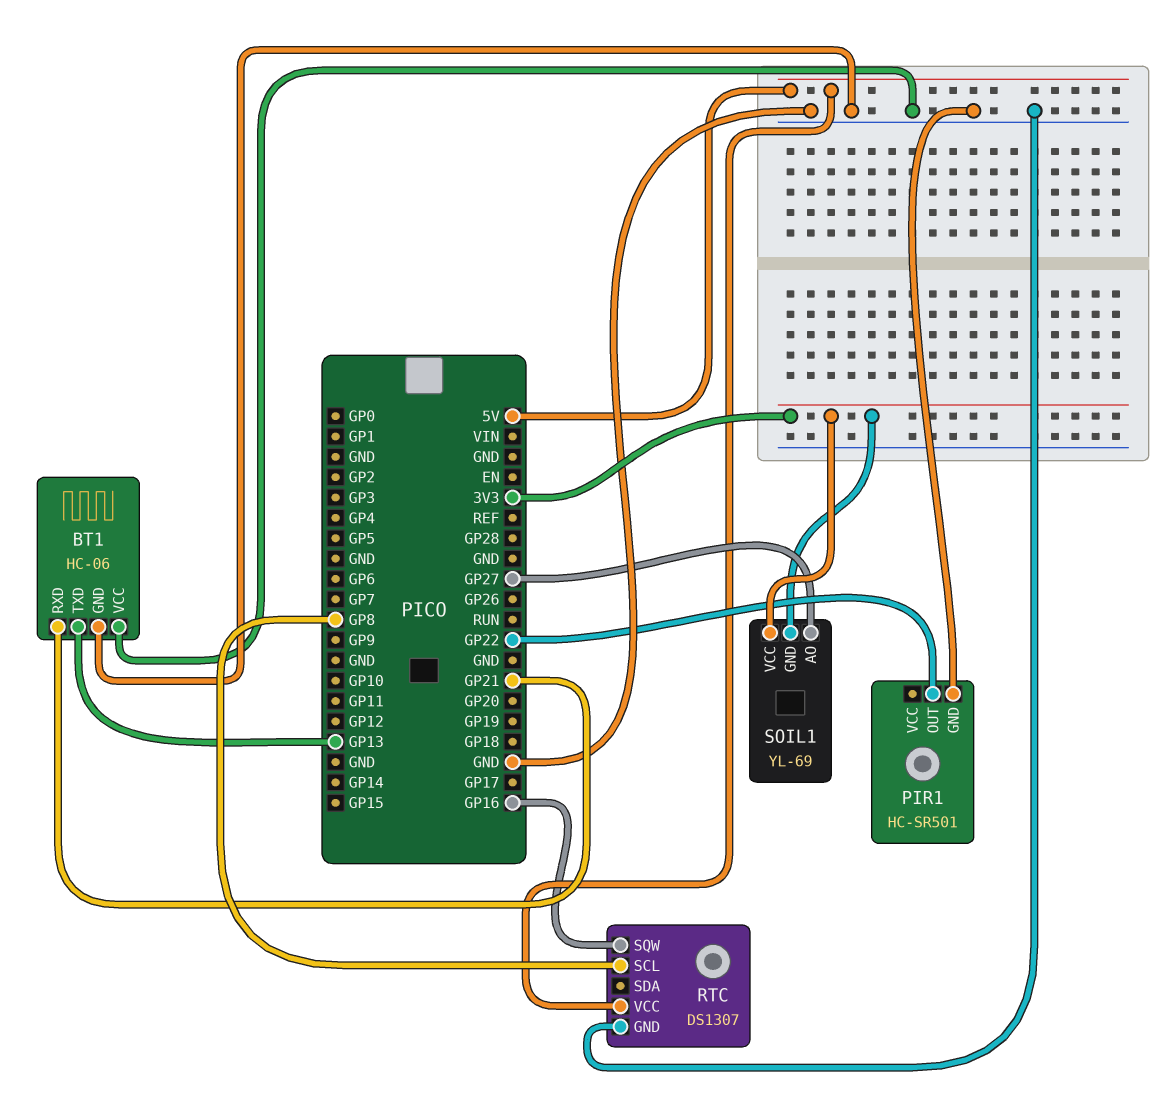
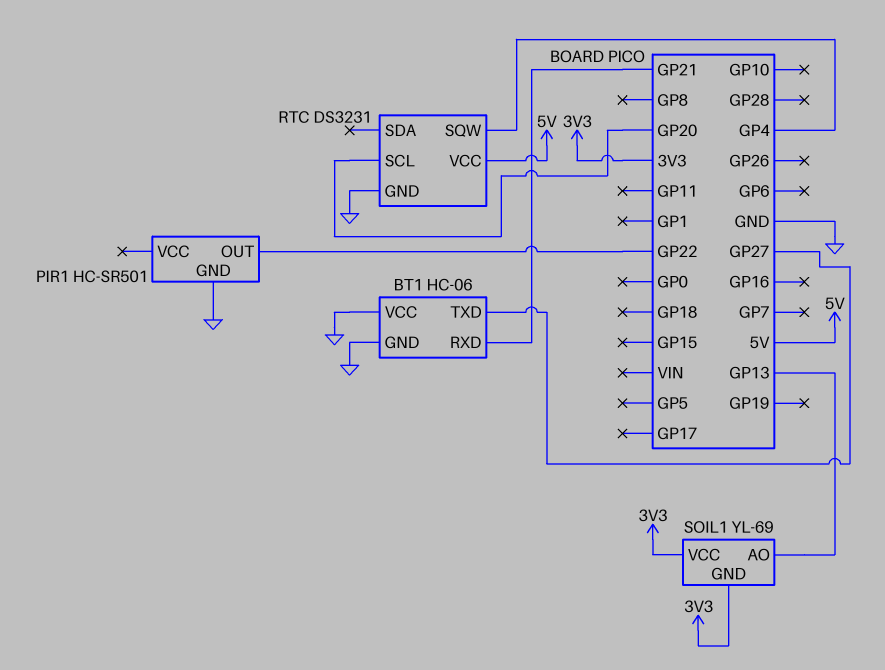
BT1 pin TXD: GP13 -> GP27
RTC: DS1307 -> DS3231
RTC pin SCL: GP8 -> GP20
RTC pin SQW: GP16 -> GP4
SOIL1 pin AO: GP27 -> GP13

